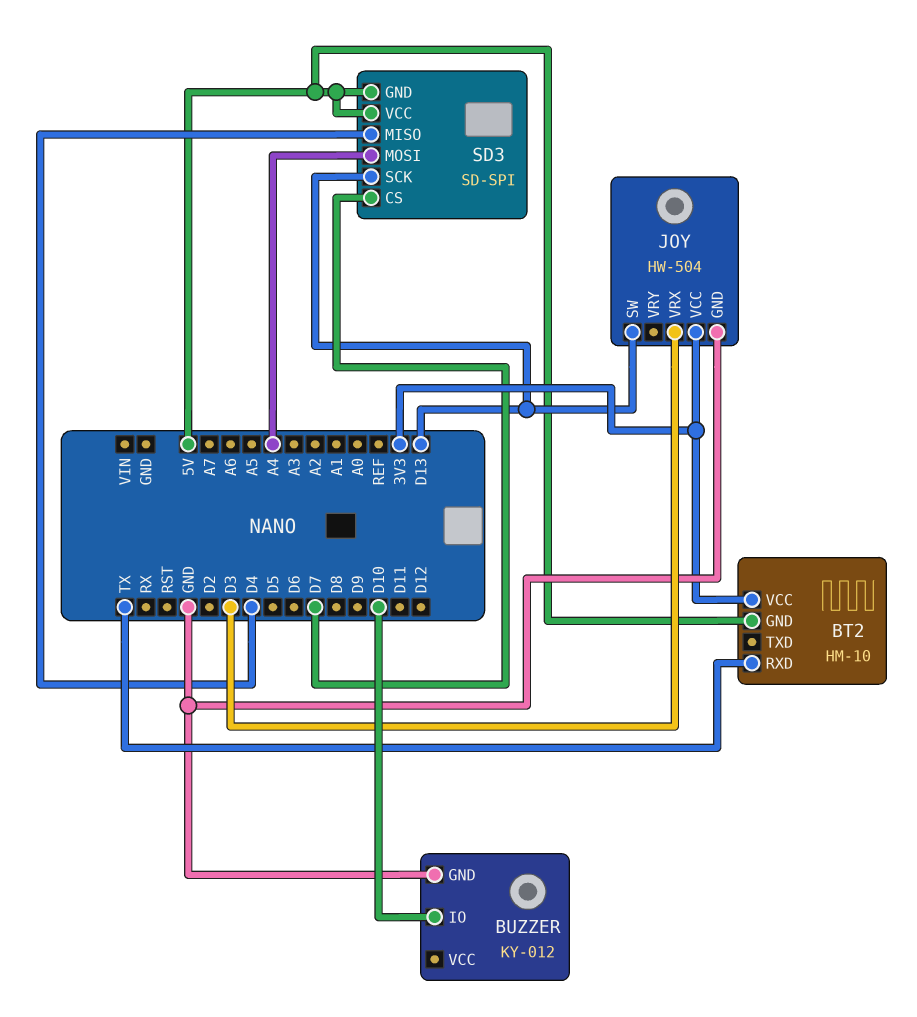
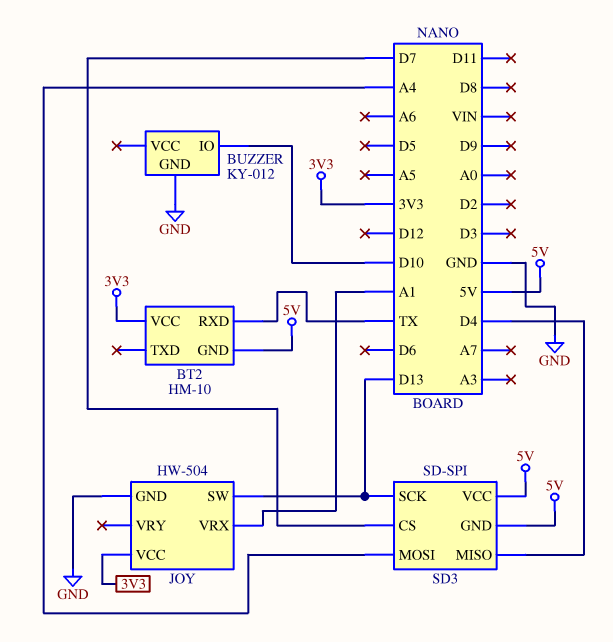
JOY pin VRX: D3 -> A1

